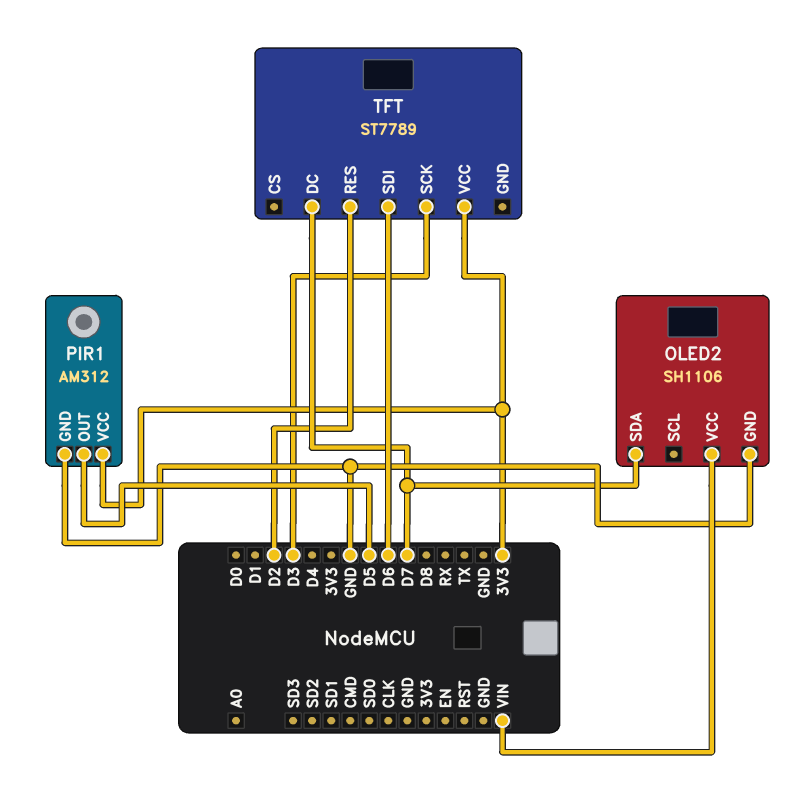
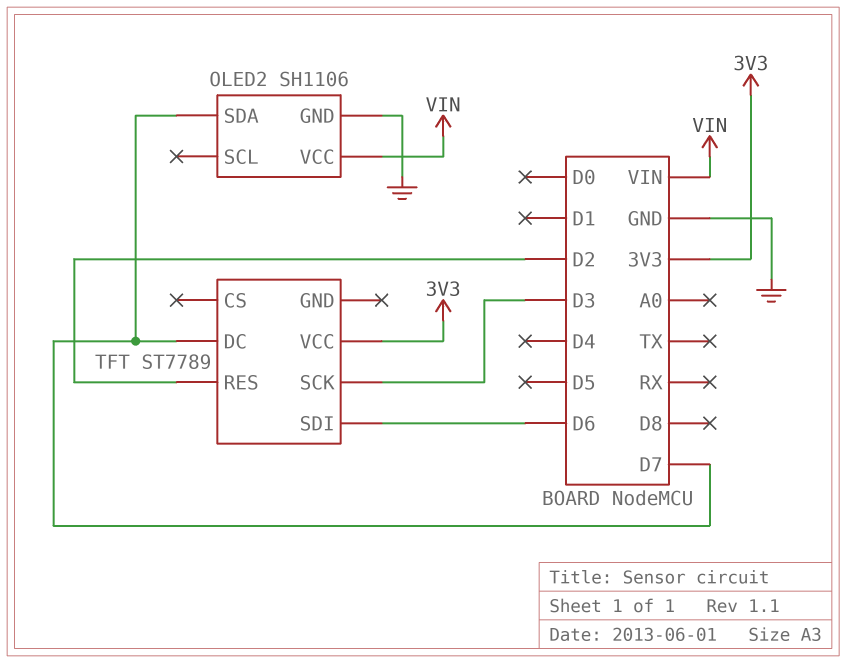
PIR1: AM312 -> none
PIR1 pin GND: GND -> none
PIR1 pin OUT: D5 -> none
PIR1 pin VCC: 3V3 -> none

